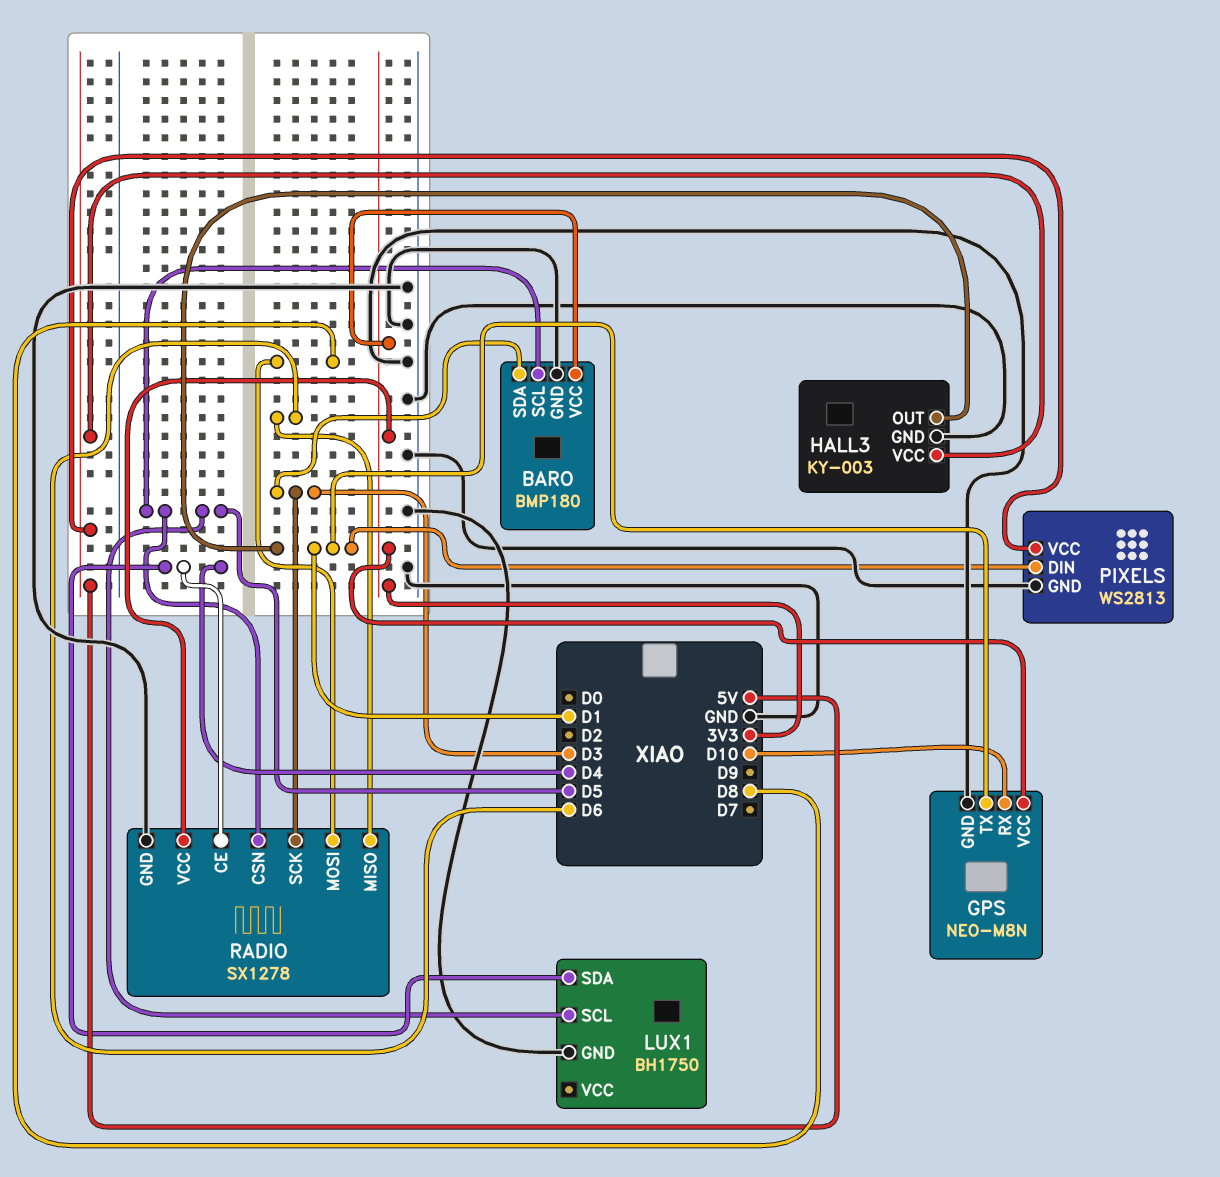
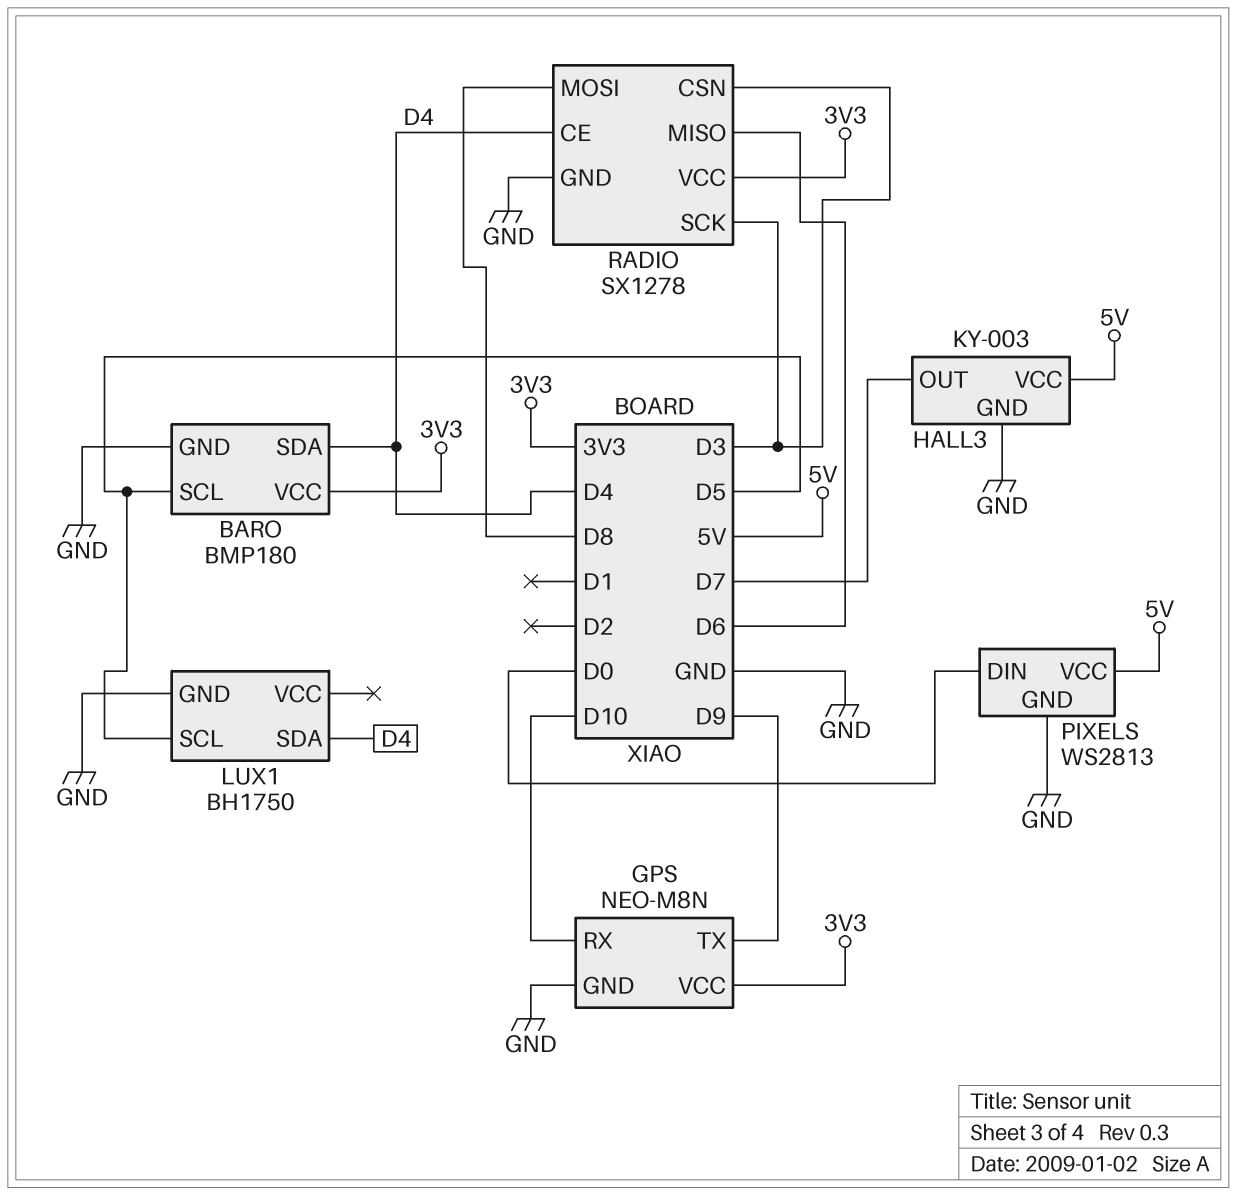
BARO pin SDA: D3 -> D4
GPS pin TX: D1 -> D9
HALL3 pin OUT: D1 -> D7
PIXELS pin DIN: D1 -> D0
RADIO pin CSN: D5 -> D3

